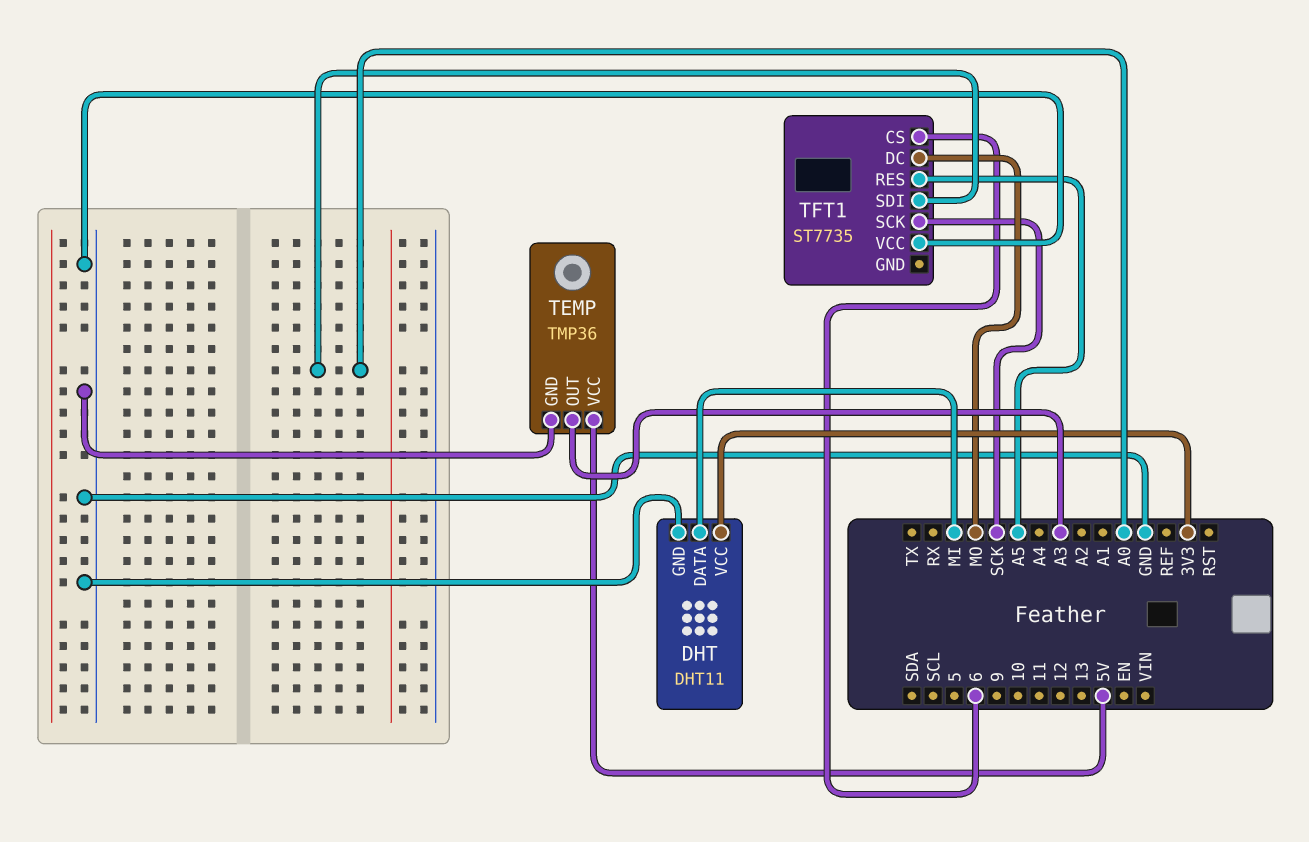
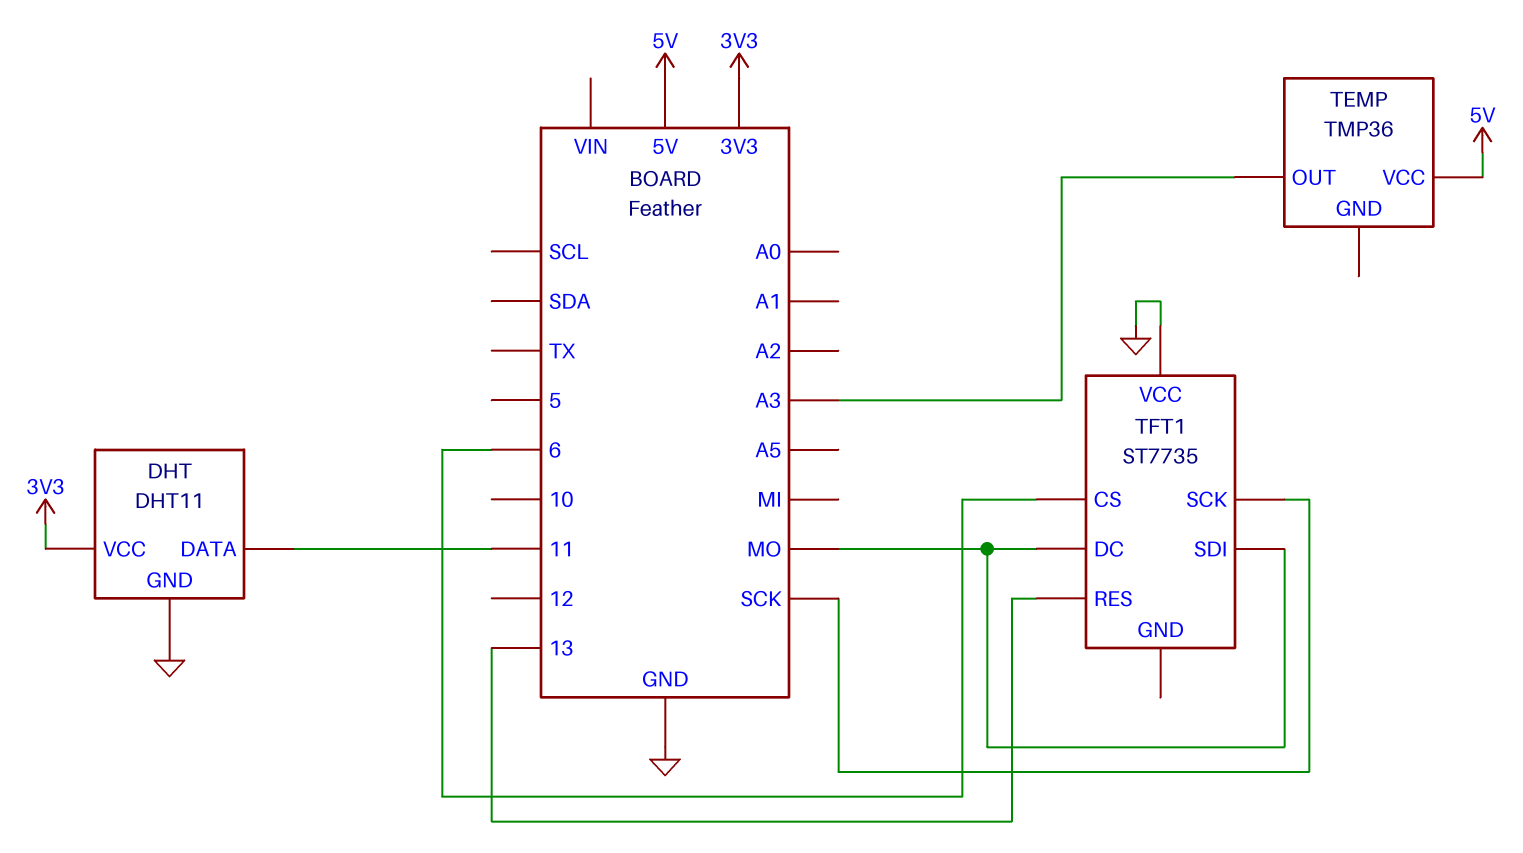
DHT pin DATA: MI -> 11
TEMP pin GND: GND -> none
TFT1 pin RES: A5 -> 13
TFT1 pin SDI: A0 -> MO

